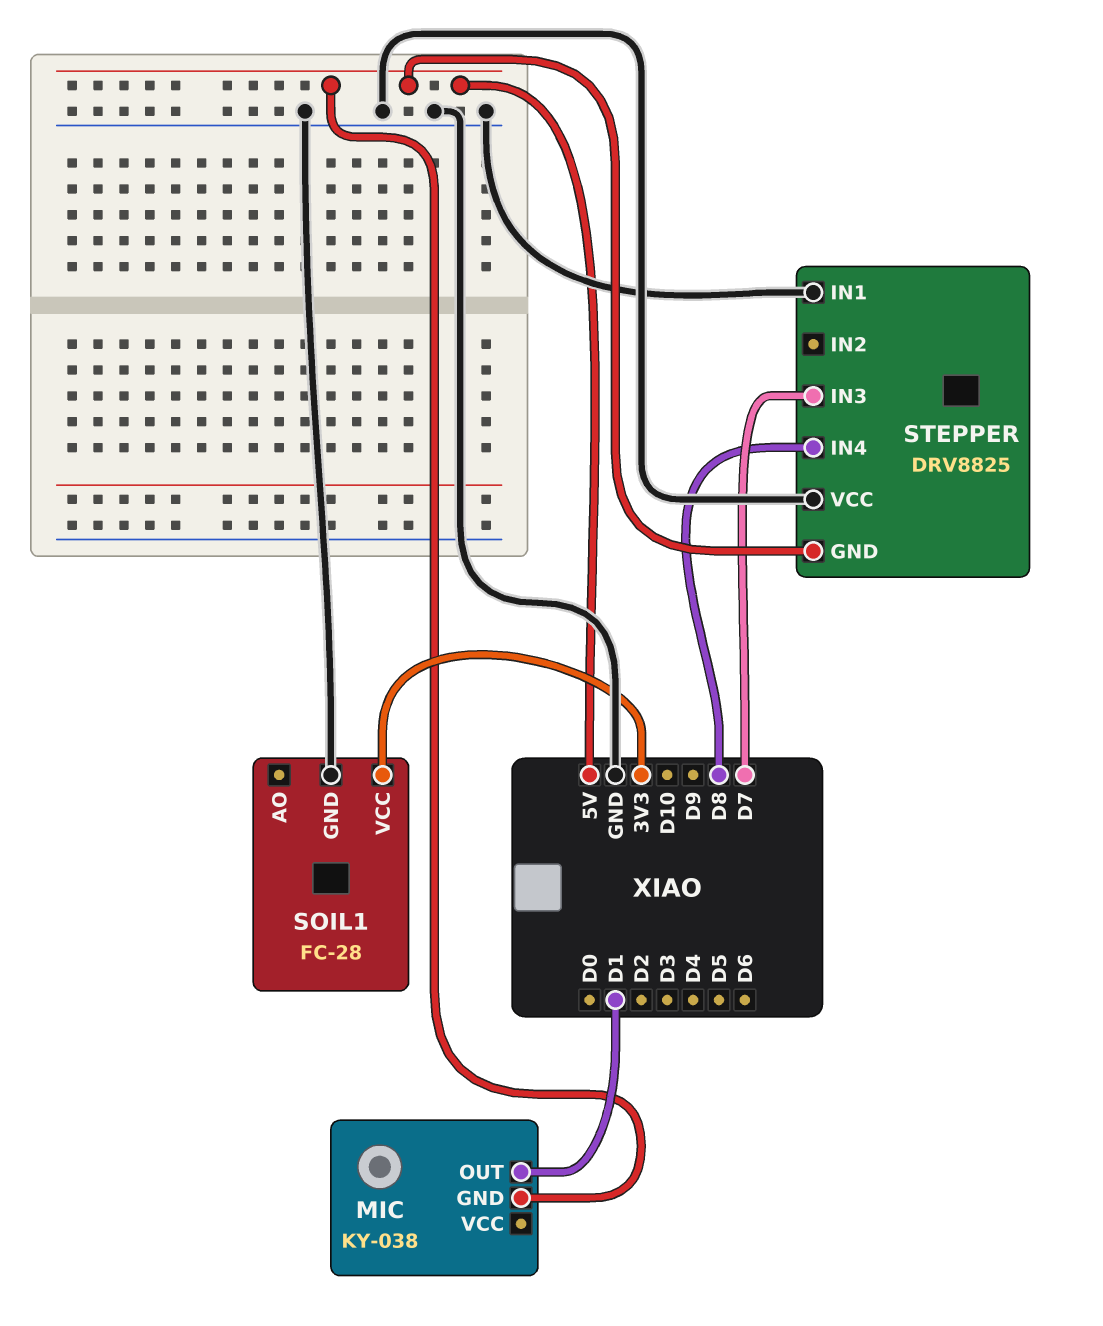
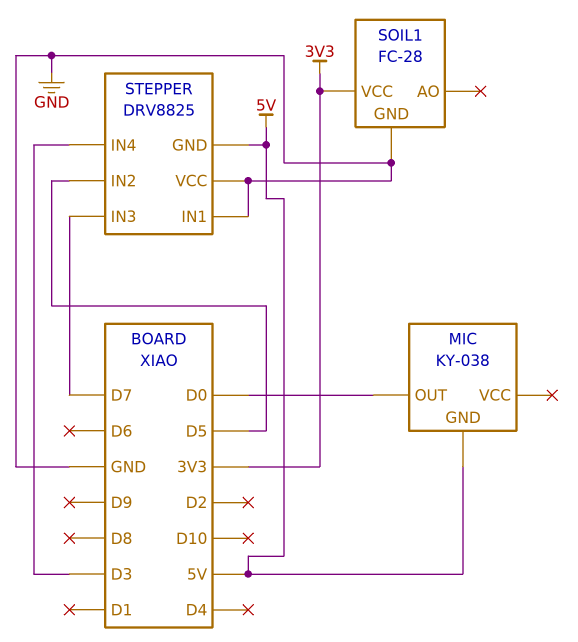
MIC pin OUT: D1 -> D0
STEPPER pin IN2: none -> D5
STEPPER pin IN4: D8 -> D3

